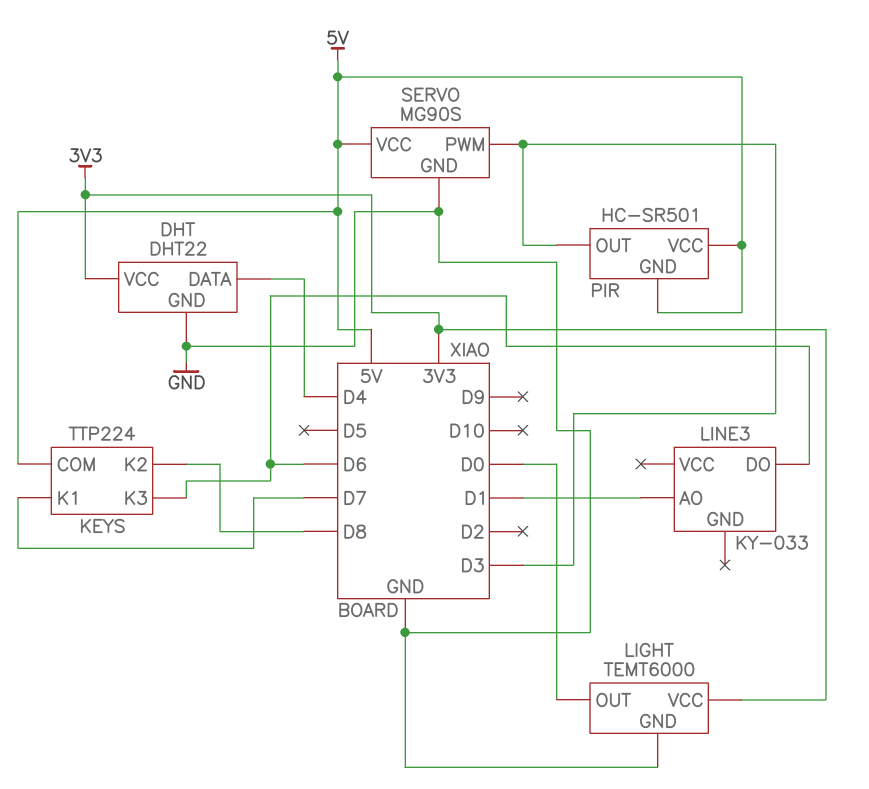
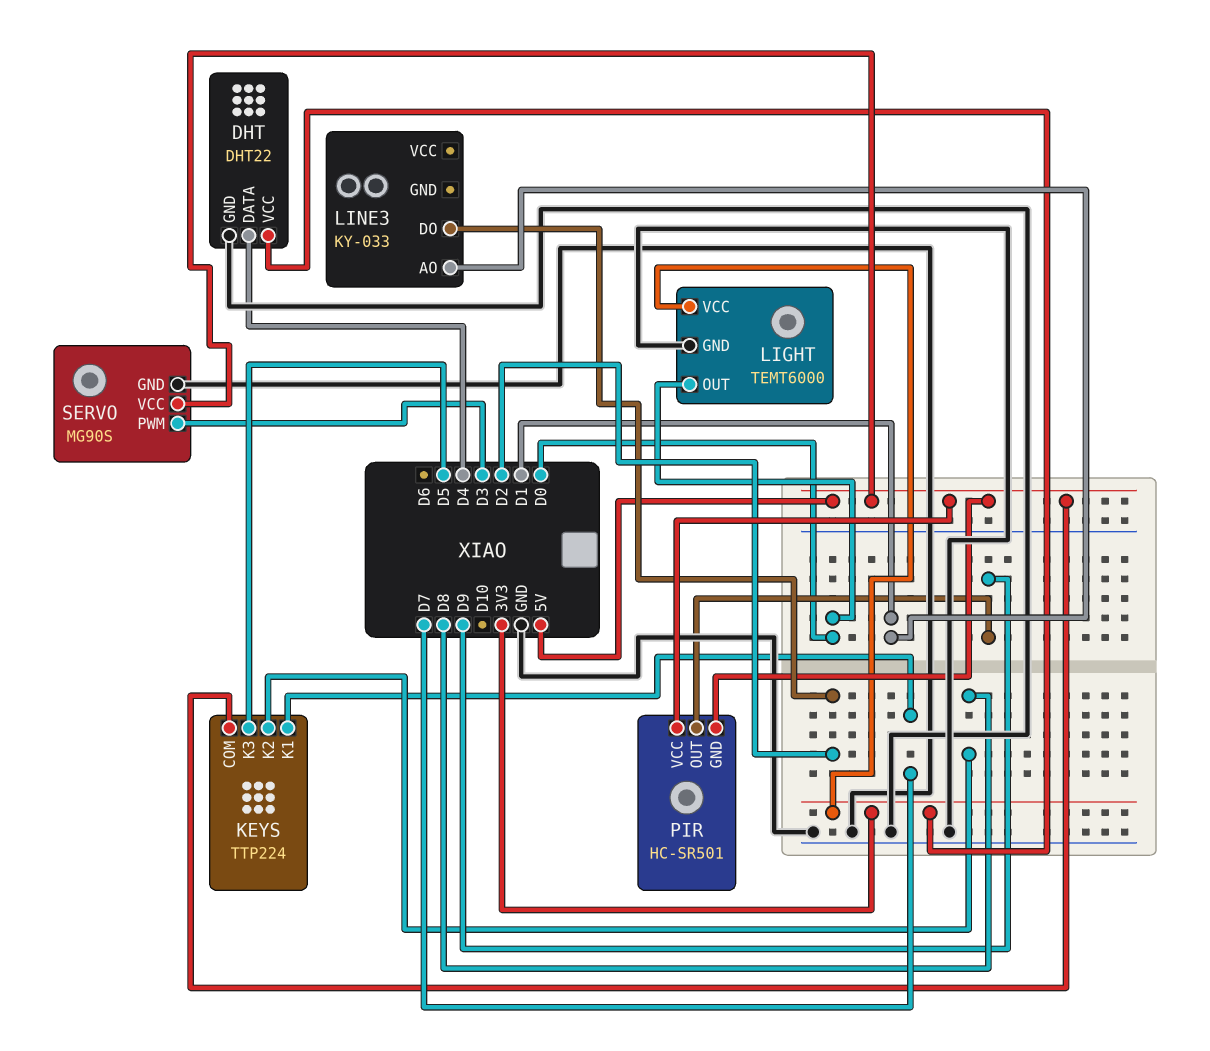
KEYS pin K3: D6 -> D5
LINE3 pin DO: D6 -> D2
PIR pin OUT: D3 -> D9

